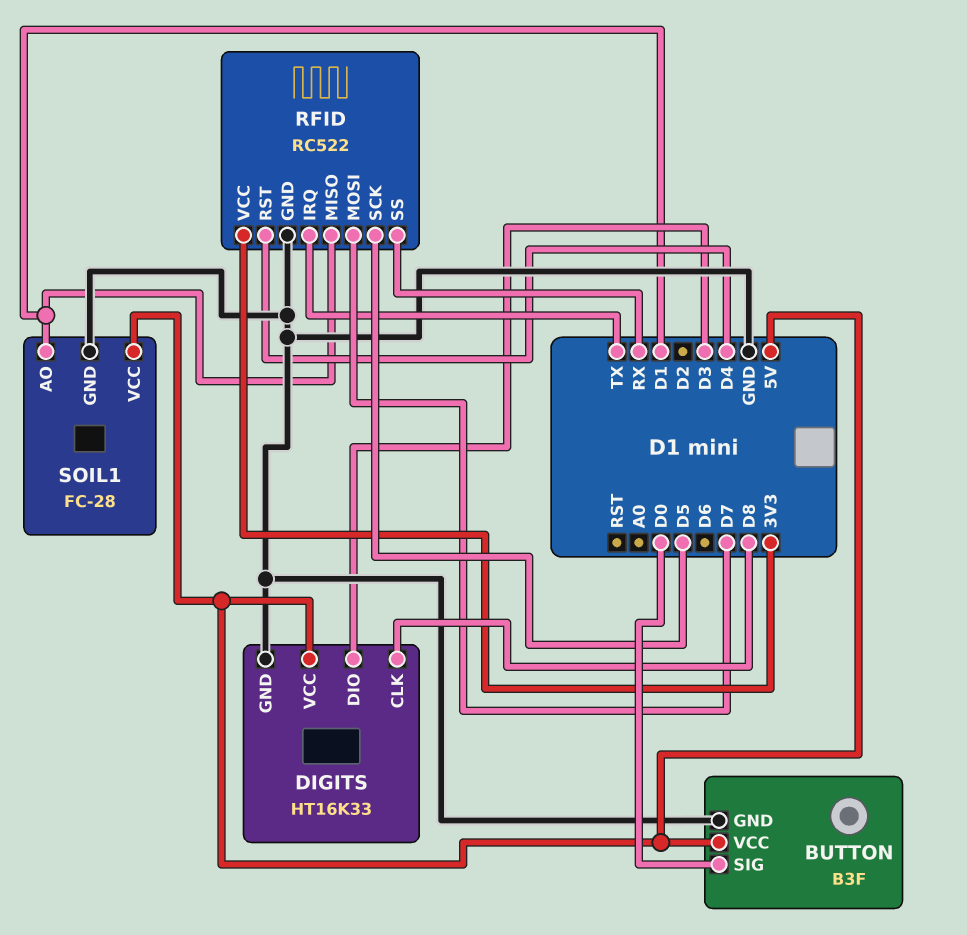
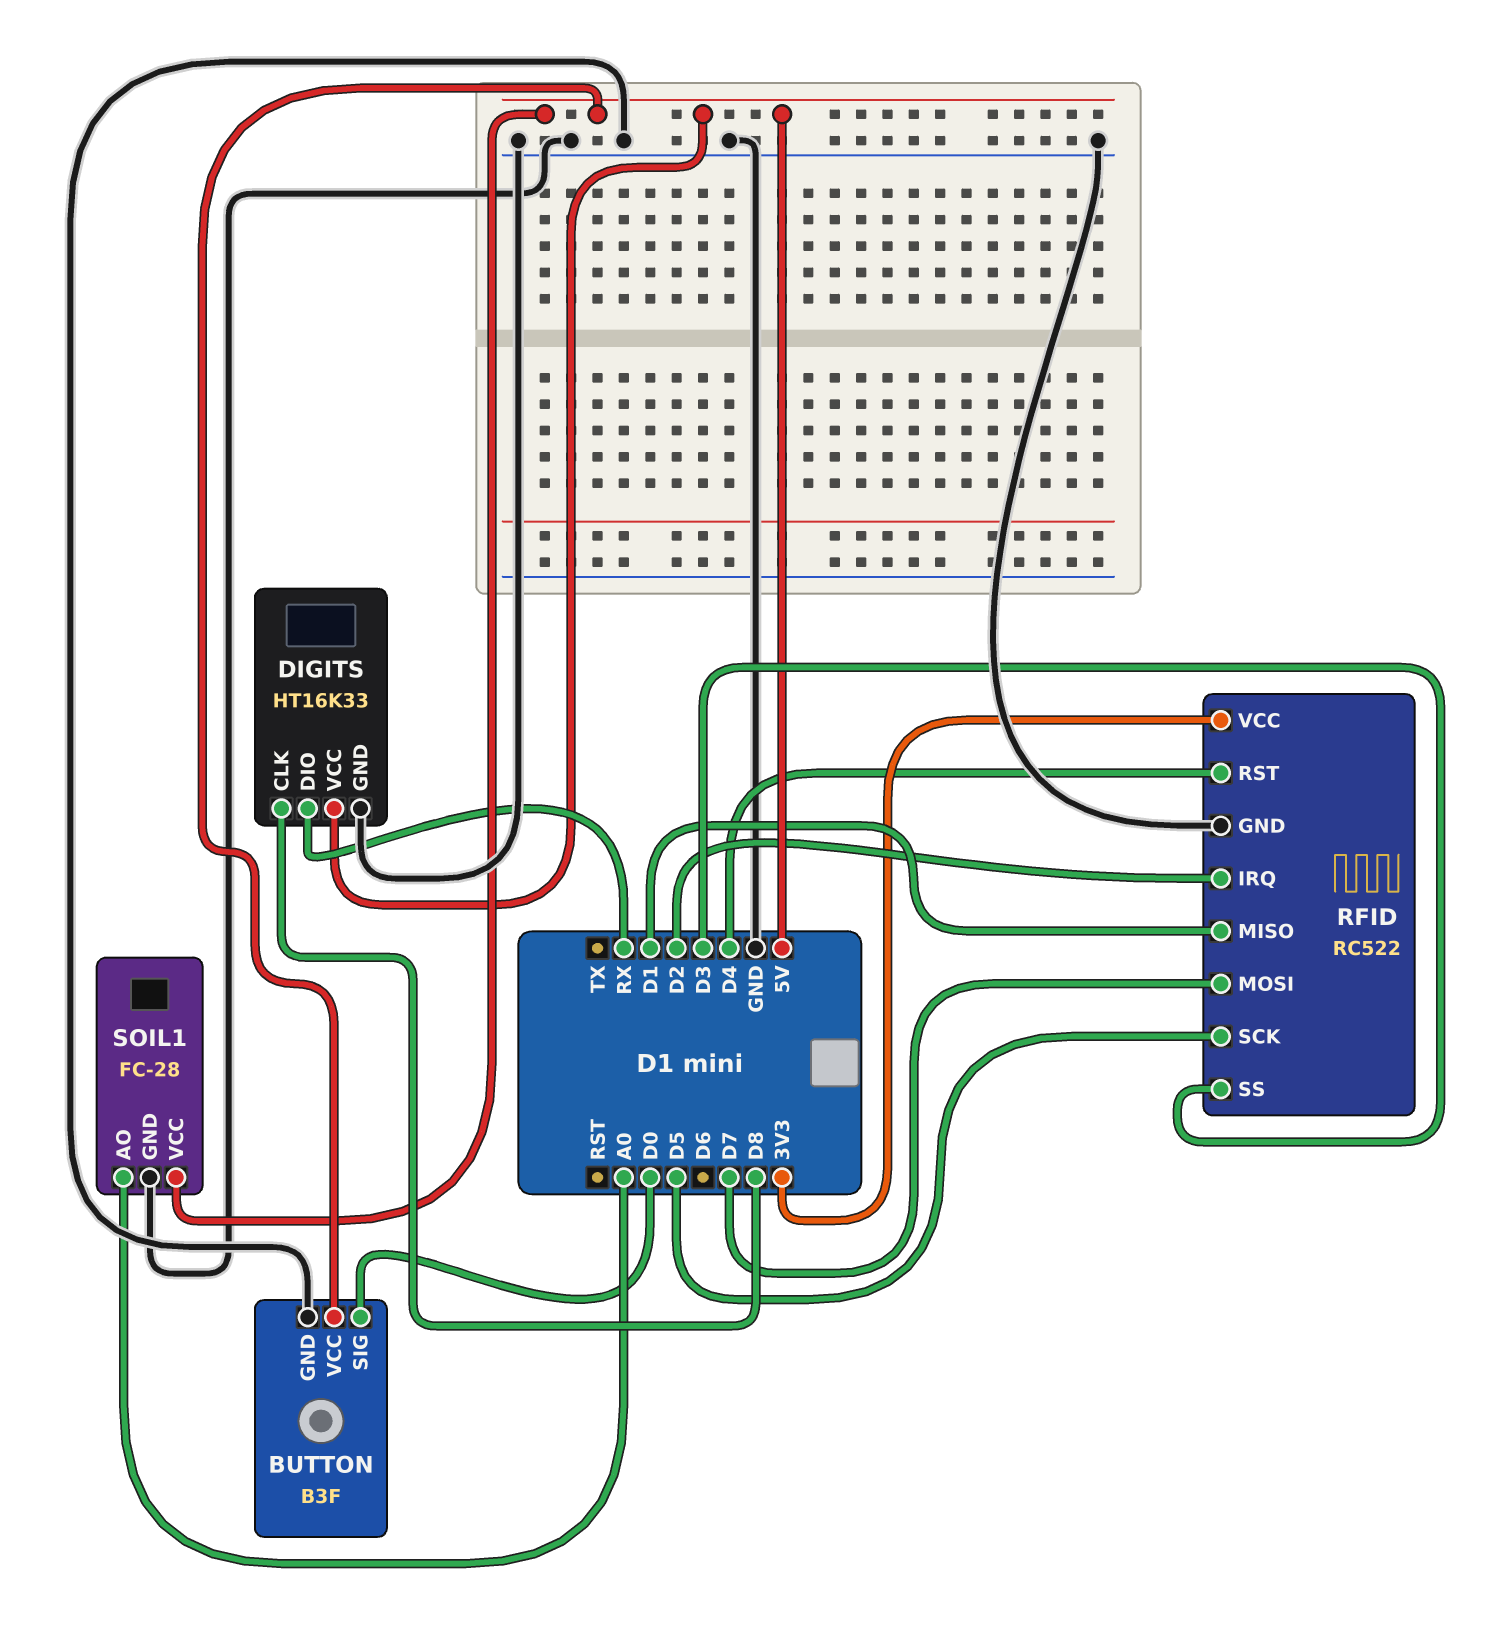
DIGITS pin DIO: D3 -> RX
RFID pin IRQ: TX -> D2
RFID pin SS: RX -> D3
SOIL1 pin AO: D1 -> A0

